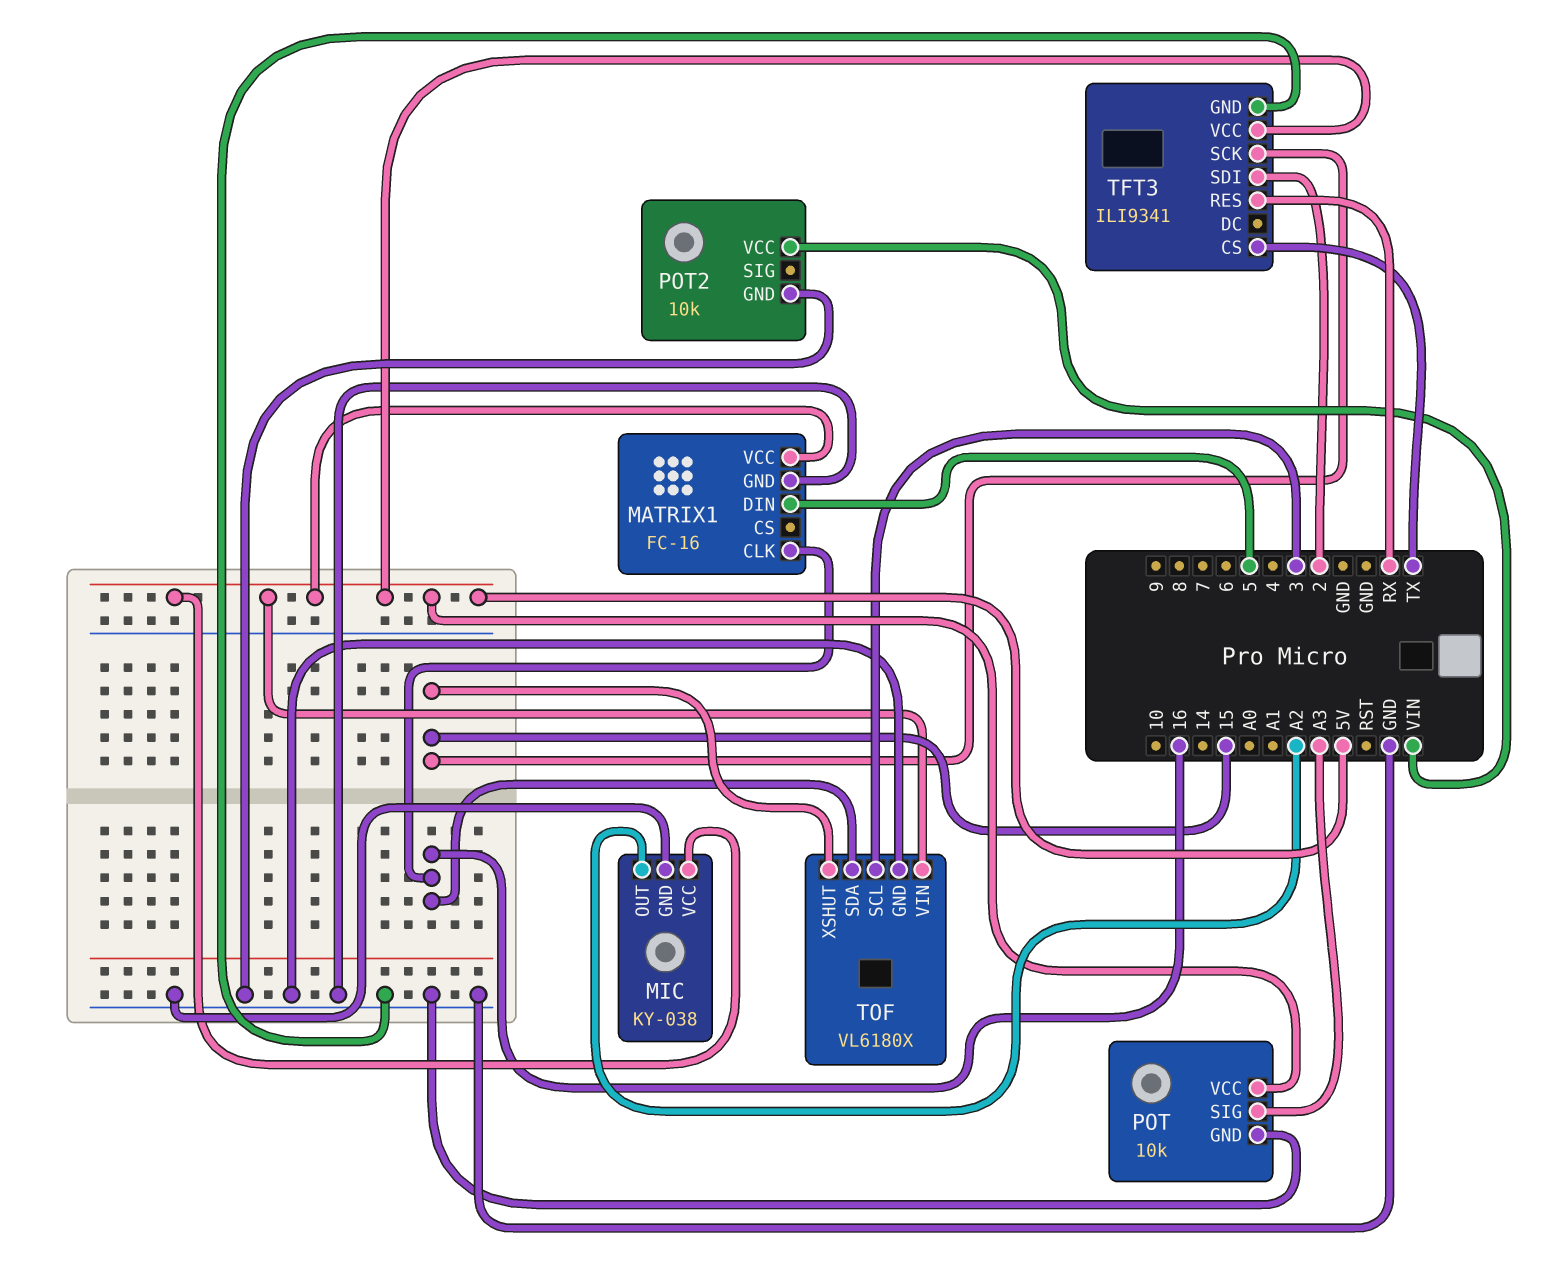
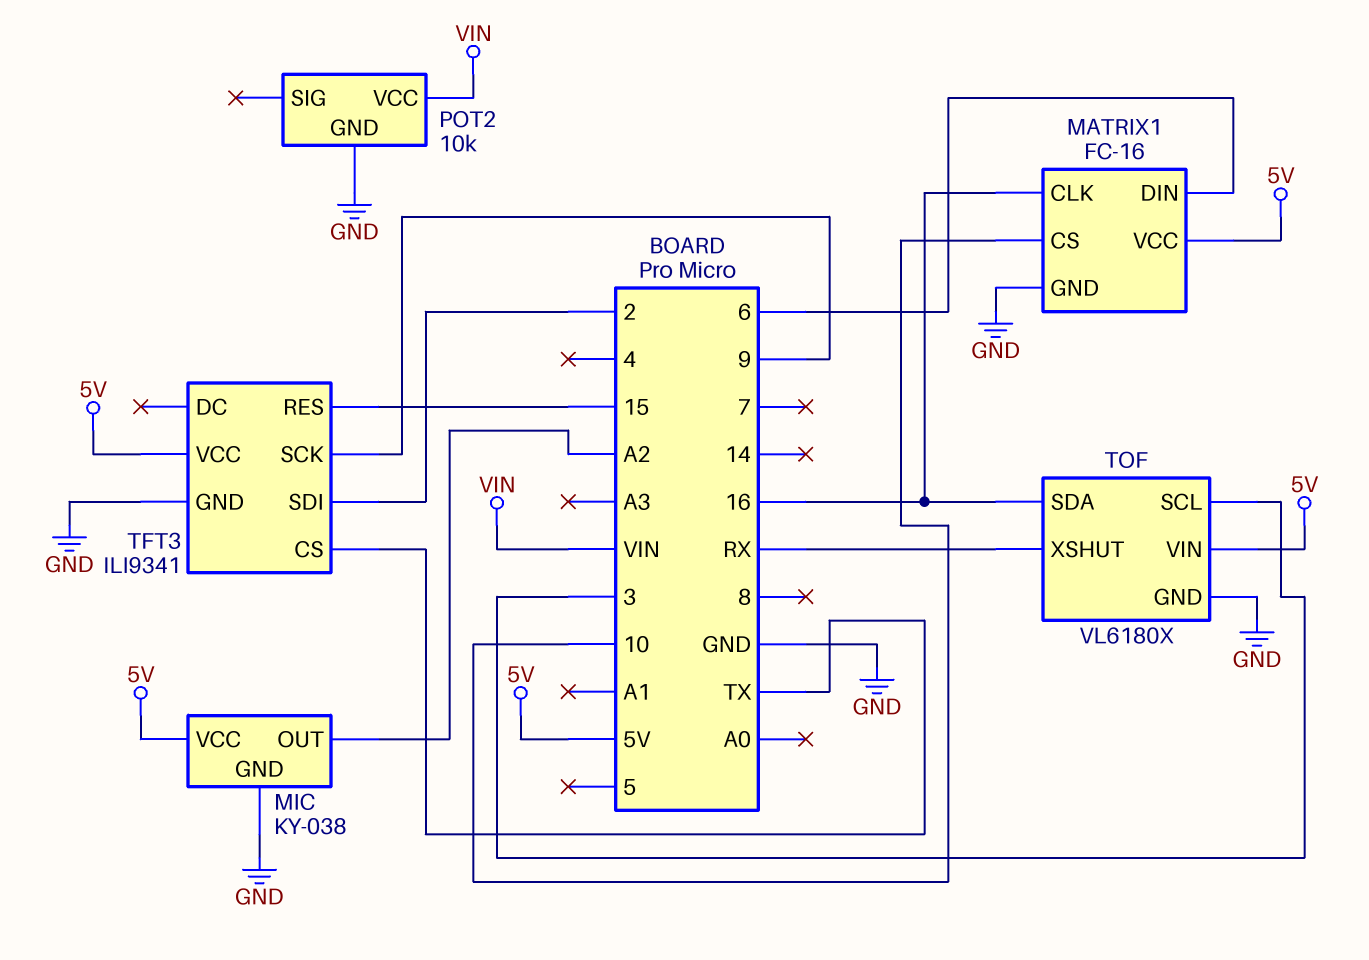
MATRIX1 pin CS: none -> 10
MATRIX1 pin DIN: 5 -> 6
POT: 10k -> none
POT pin GND: GND -> none
POT pin SIG: A3 -> none
POT pin VCC: 5V -> none
TFT3 pin RES: RX -> 15
TFT3 pin SCK: 15 -> 9
TOF pin XSHUT: 15 -> RX

